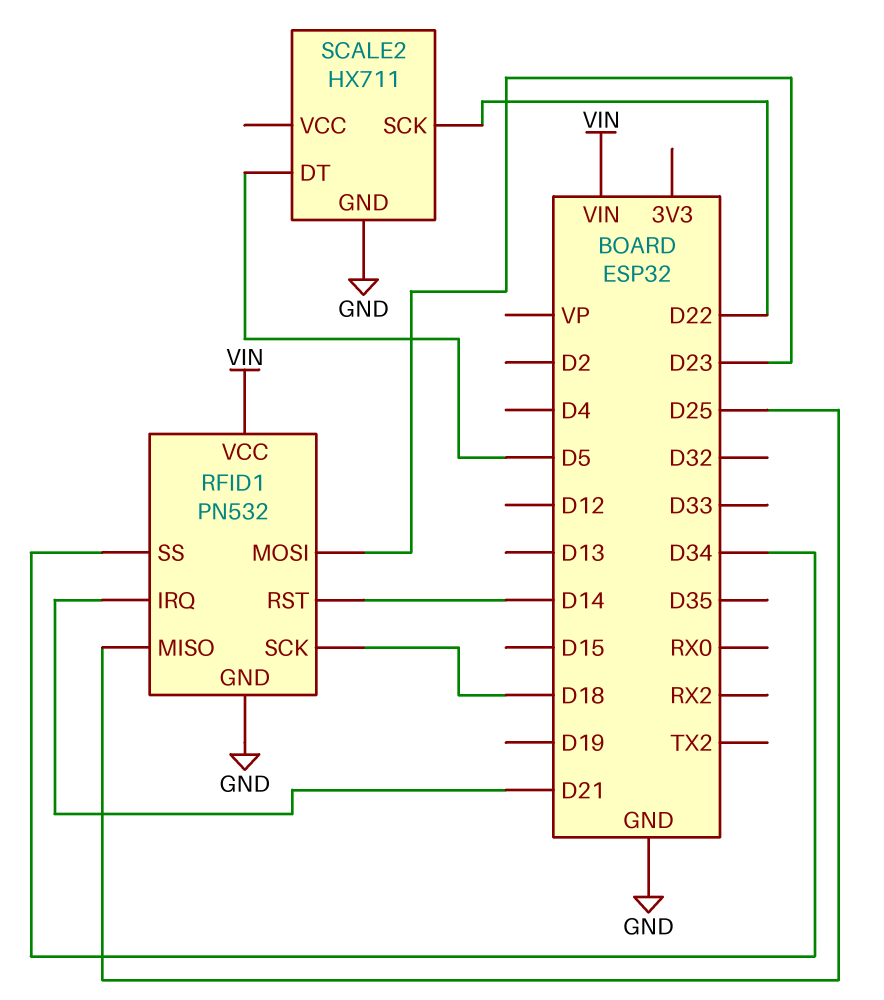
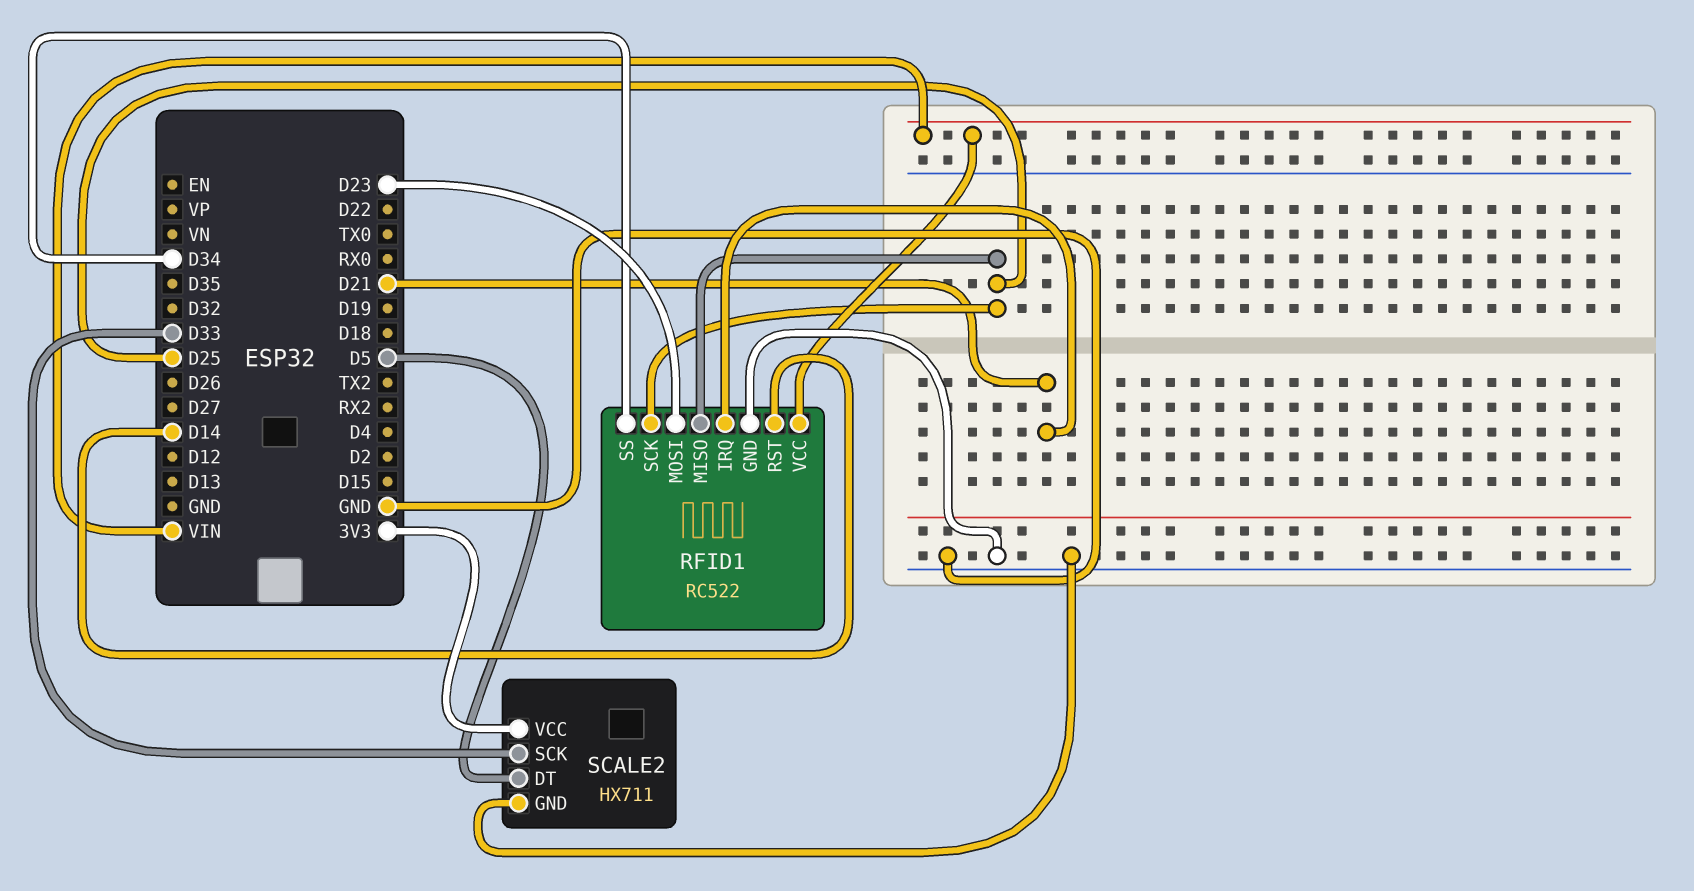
RFID1: PN532 -> RC522
RFID1 pin SCK: D18 -> D25
SCALE2 pin SCK: D22 -> D33
SCALE2 pin VCC: none -> 3V3

